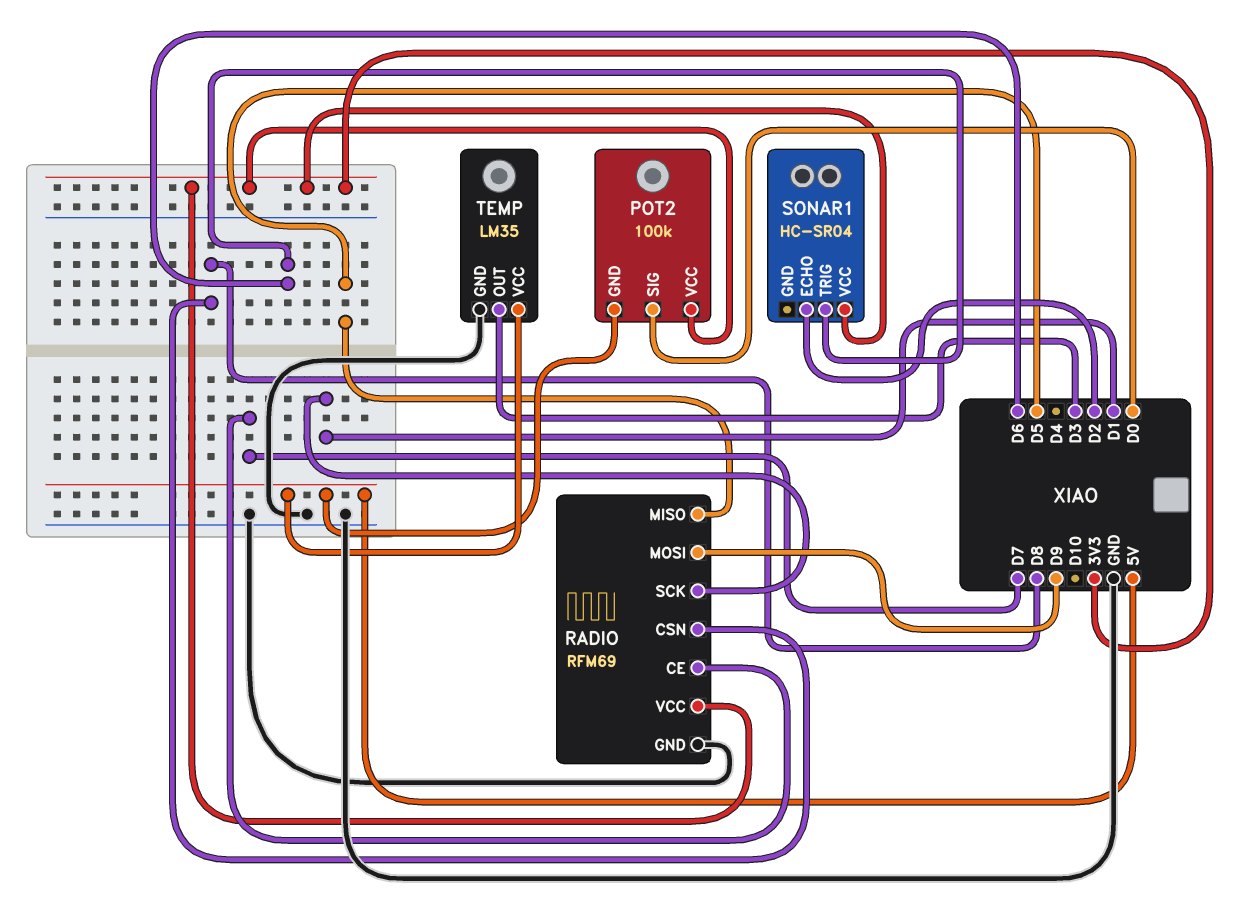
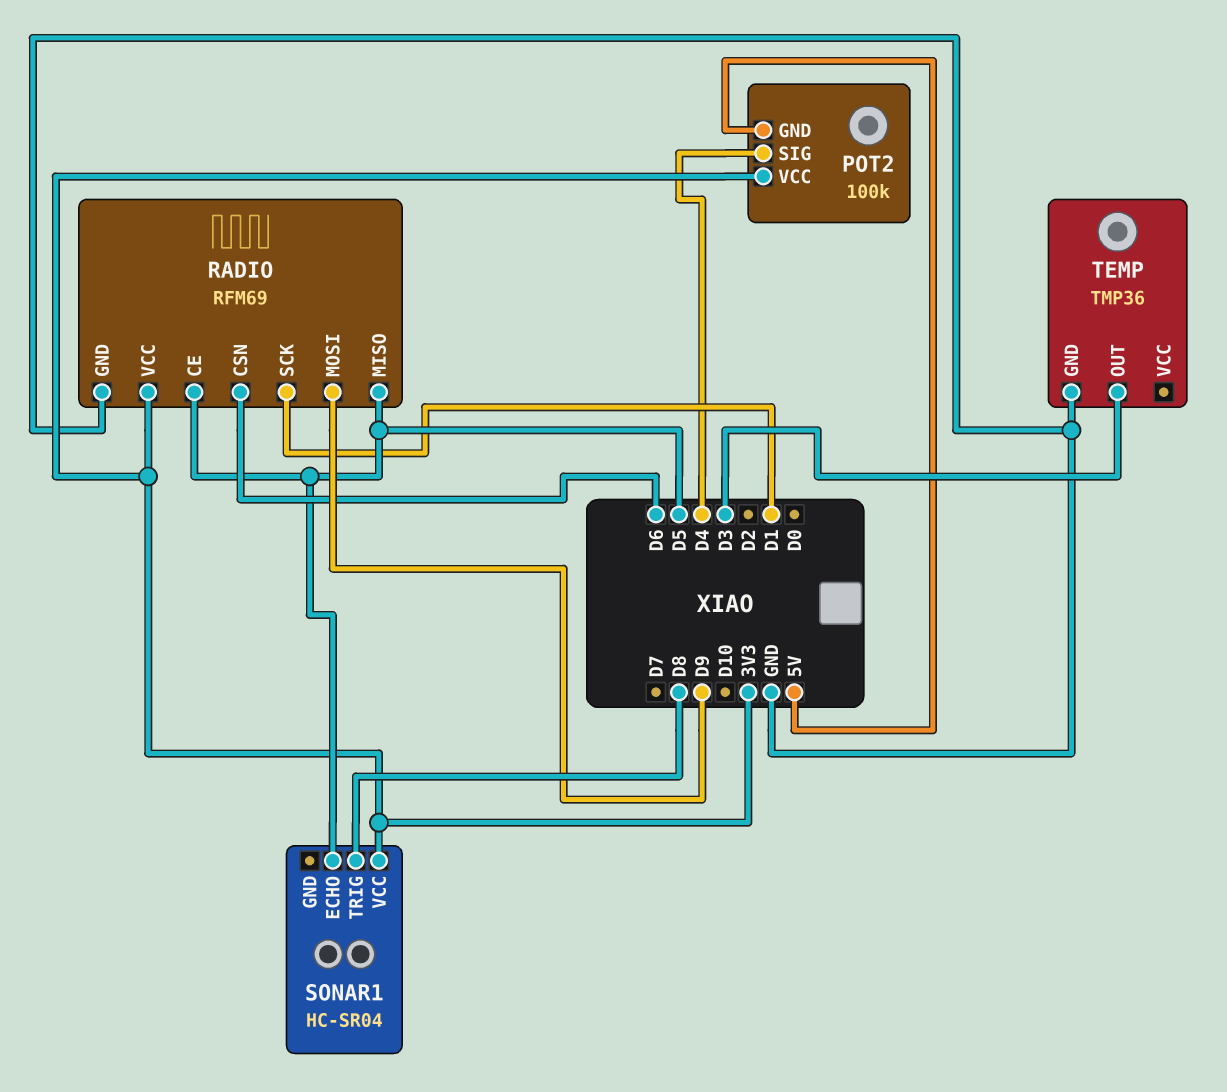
POT2 pin SIG: D0 -> D4
RADIO pin CE: D7 -> D5
RADIO pin CSN: D8 -> D6
SONAR1 pin ECHO: D2 -> D5
SONAR1 pin TRIG: D6 -> D8
TEMP: LM35 -> TMP36
TEMP pin VCC: 5V -> none

